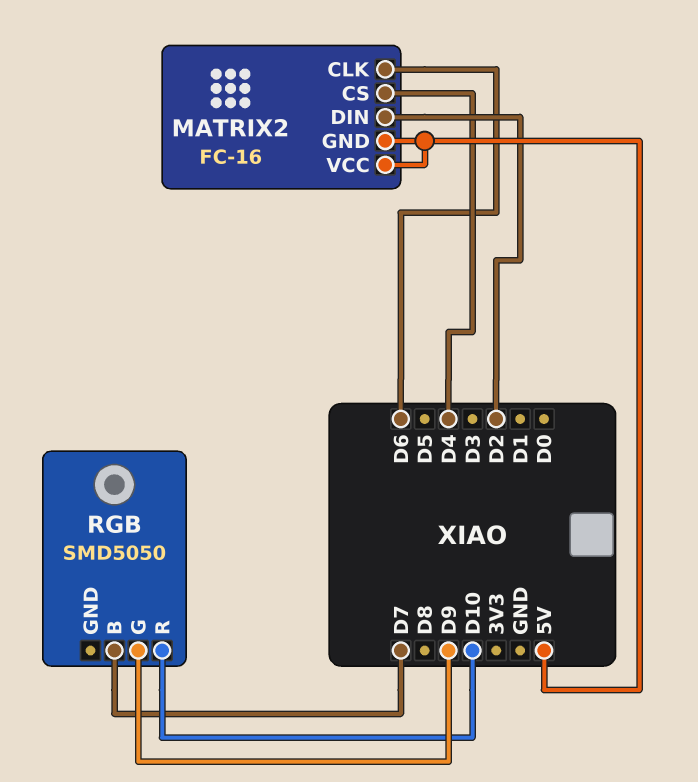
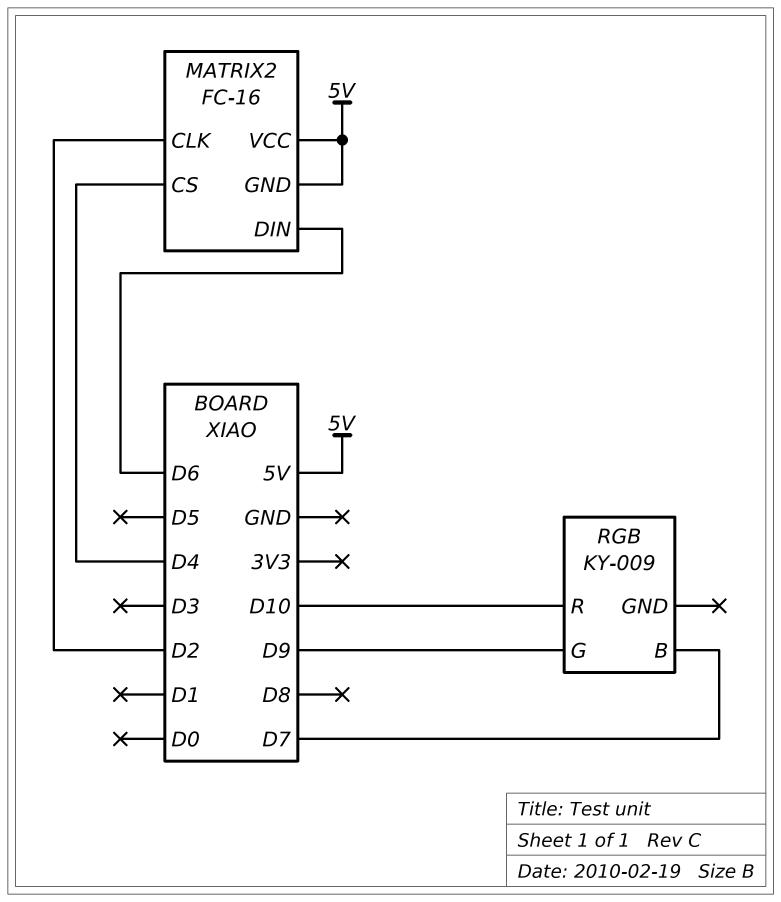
MATRIX2 pin CLK: D6 -> D2
MATRIX2 pin DIN: D2 -> D6
RGB: SMD5050 -> KY-009

